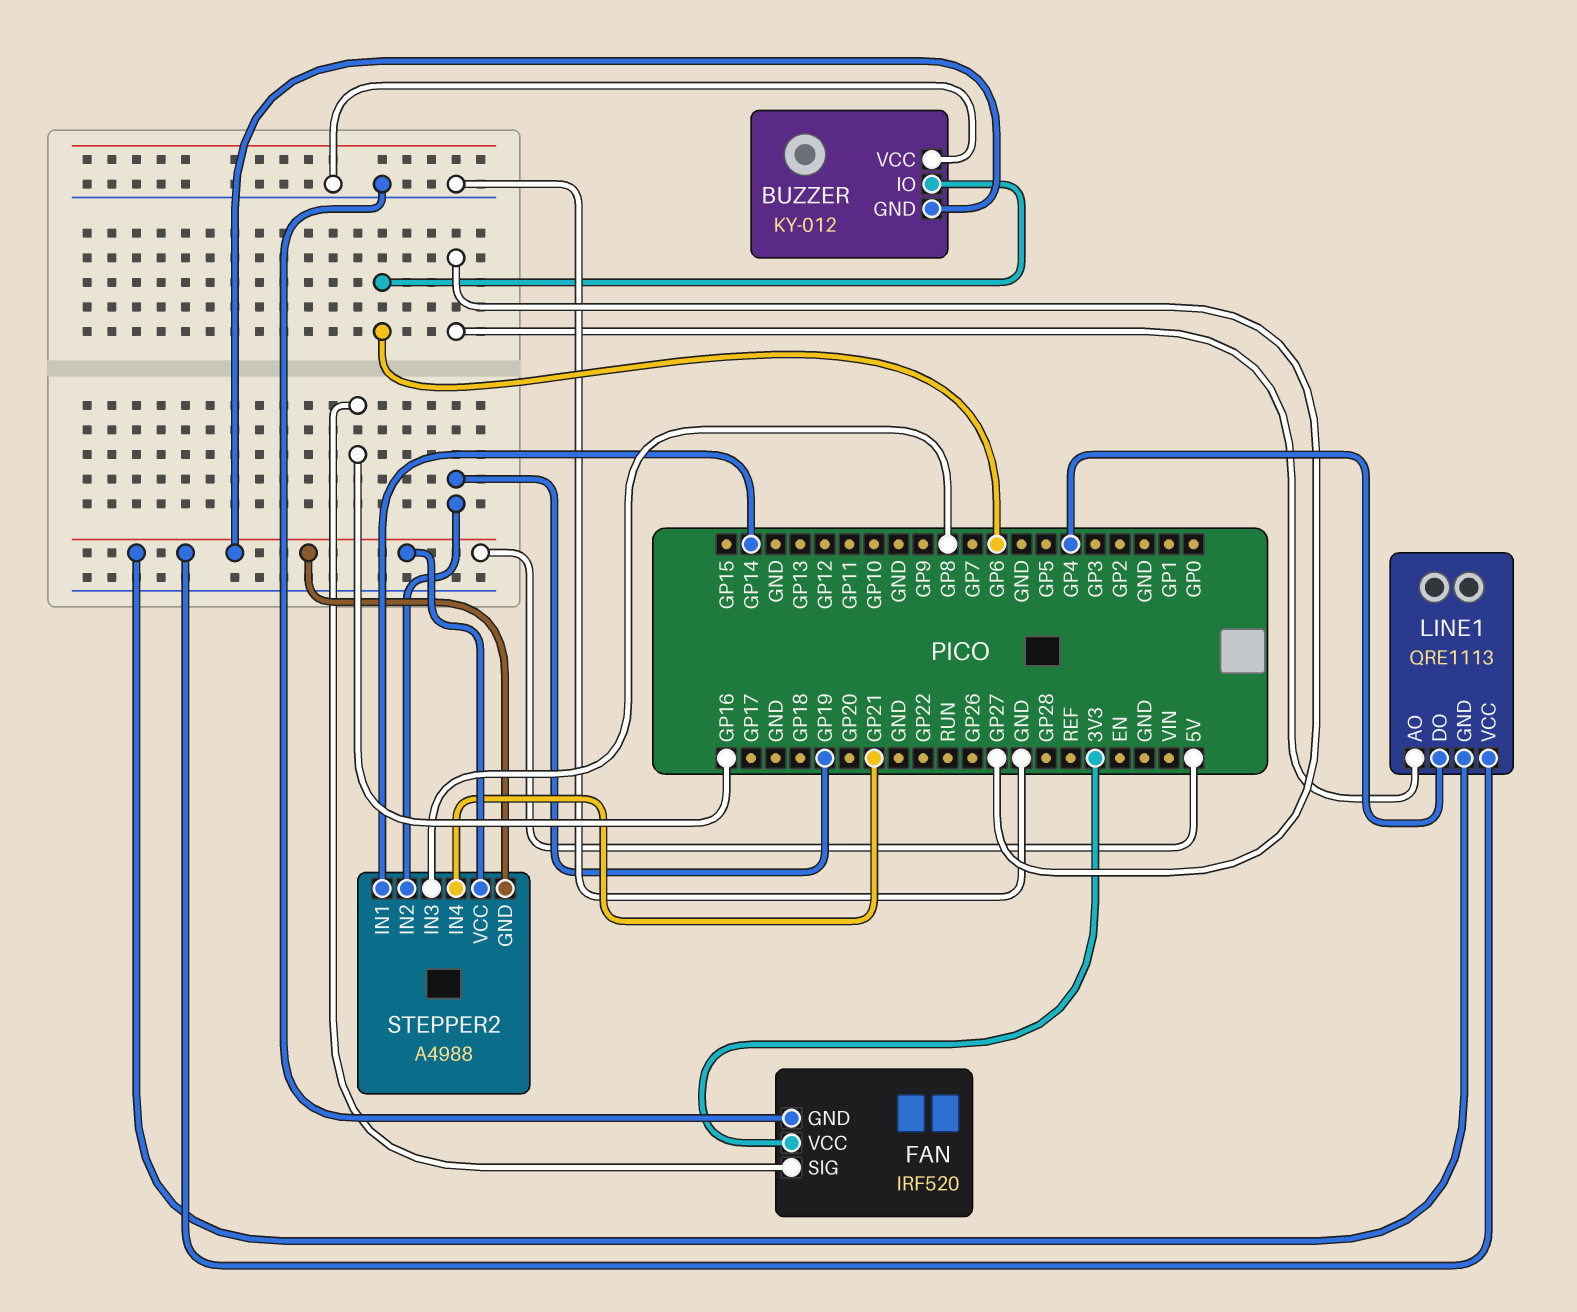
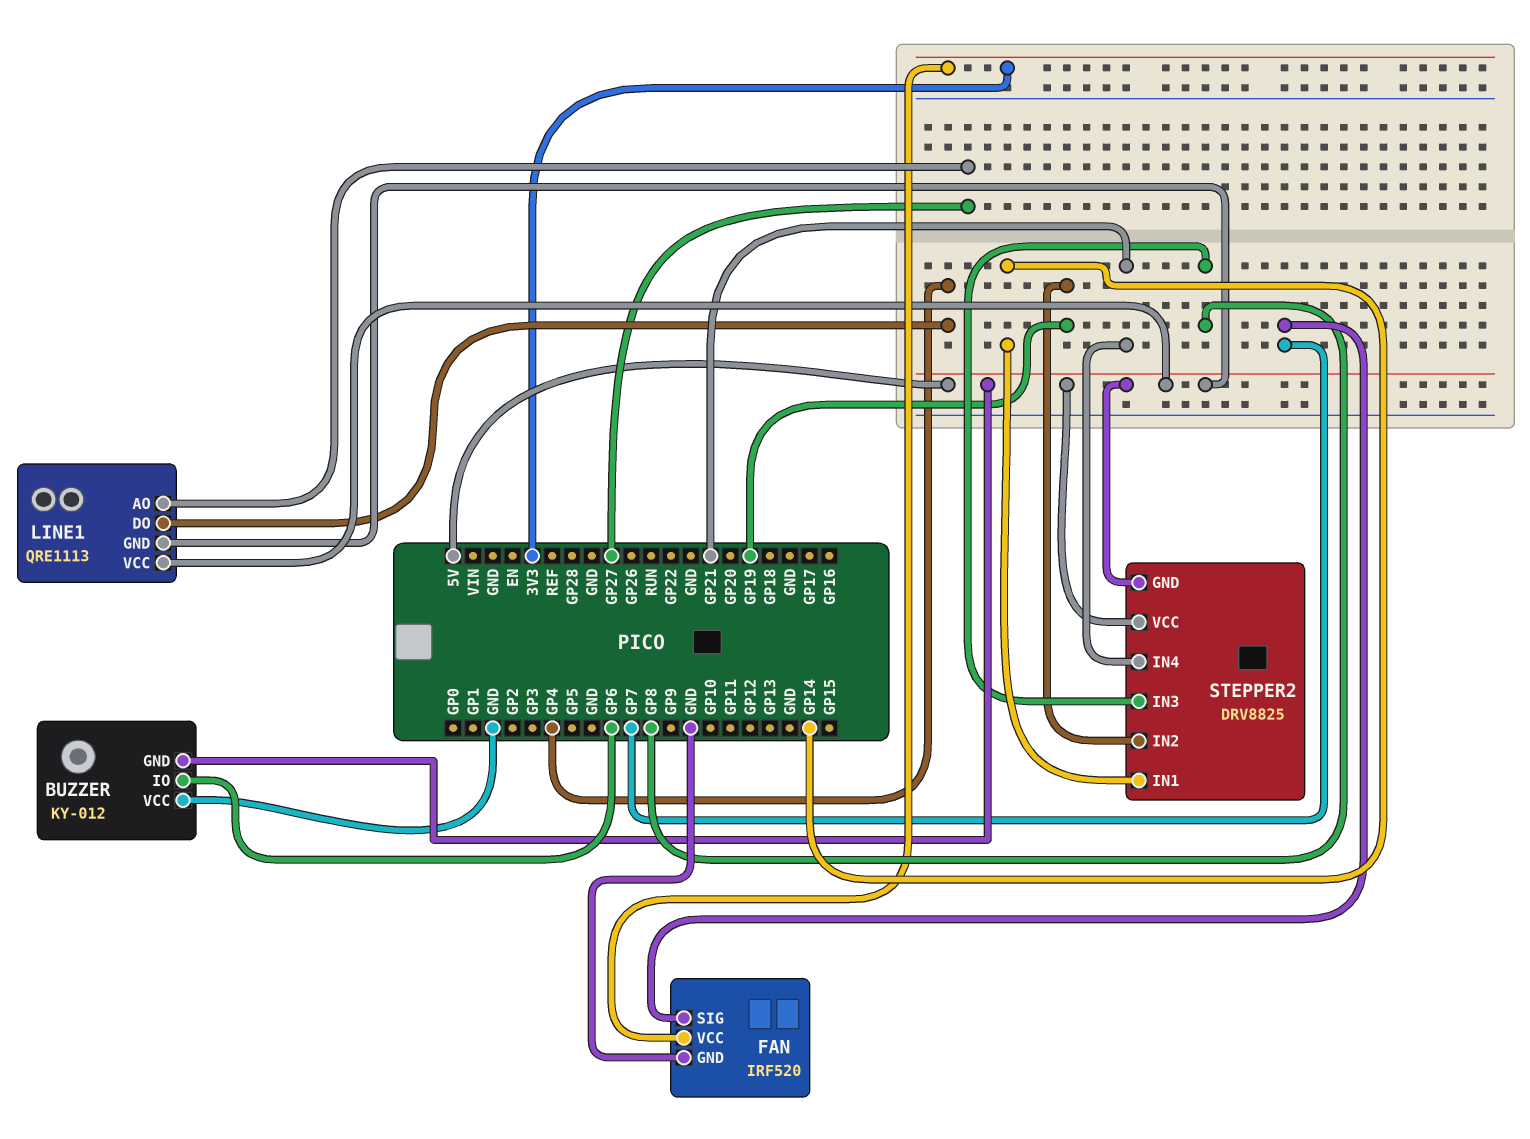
FAN pin SIG: GP16 -> GP7
STEPPER2: A4988 -> DRV8825

